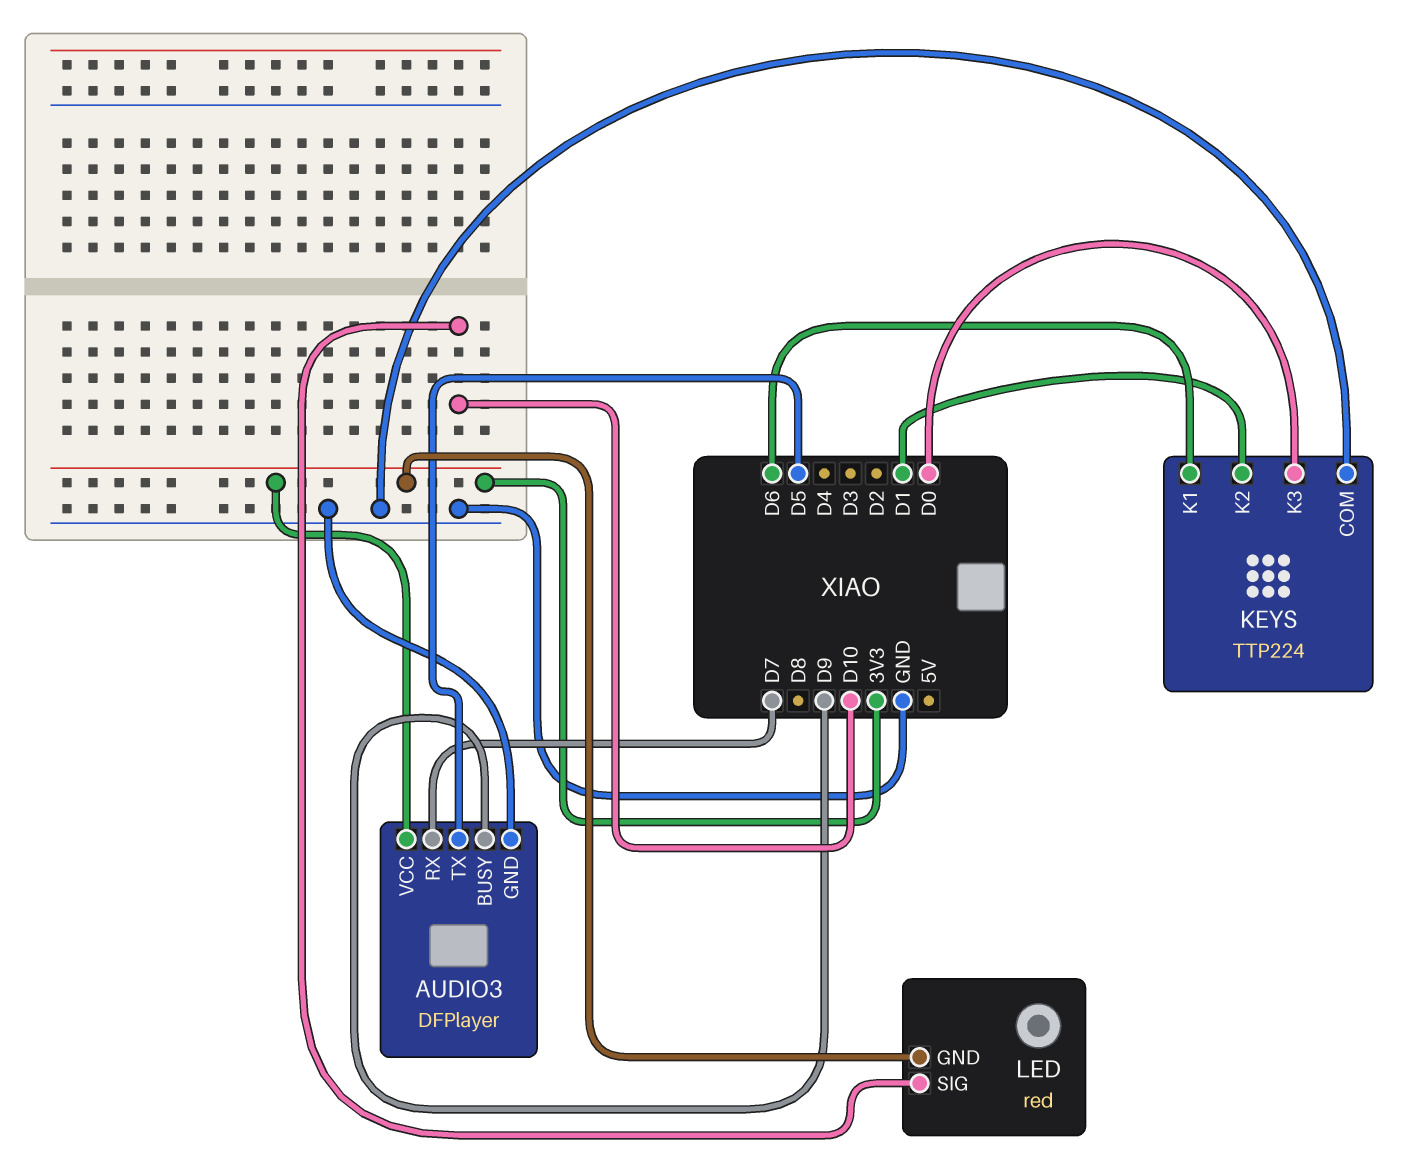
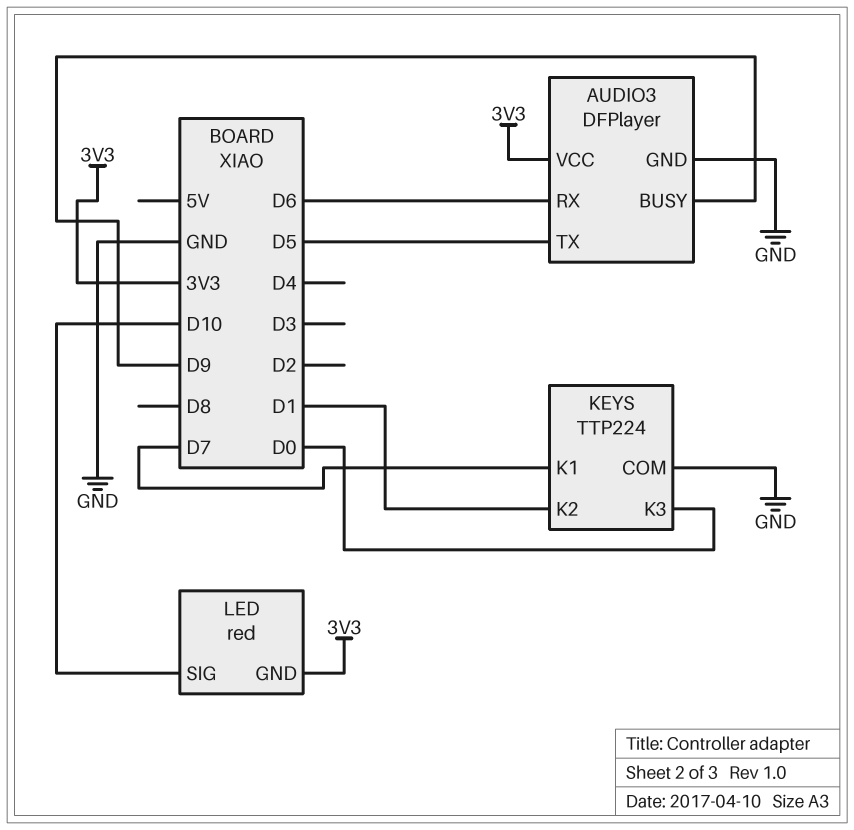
AUDIO3 pin RX: D7 -> D6
KEYS pin K1: D6 -> D7

